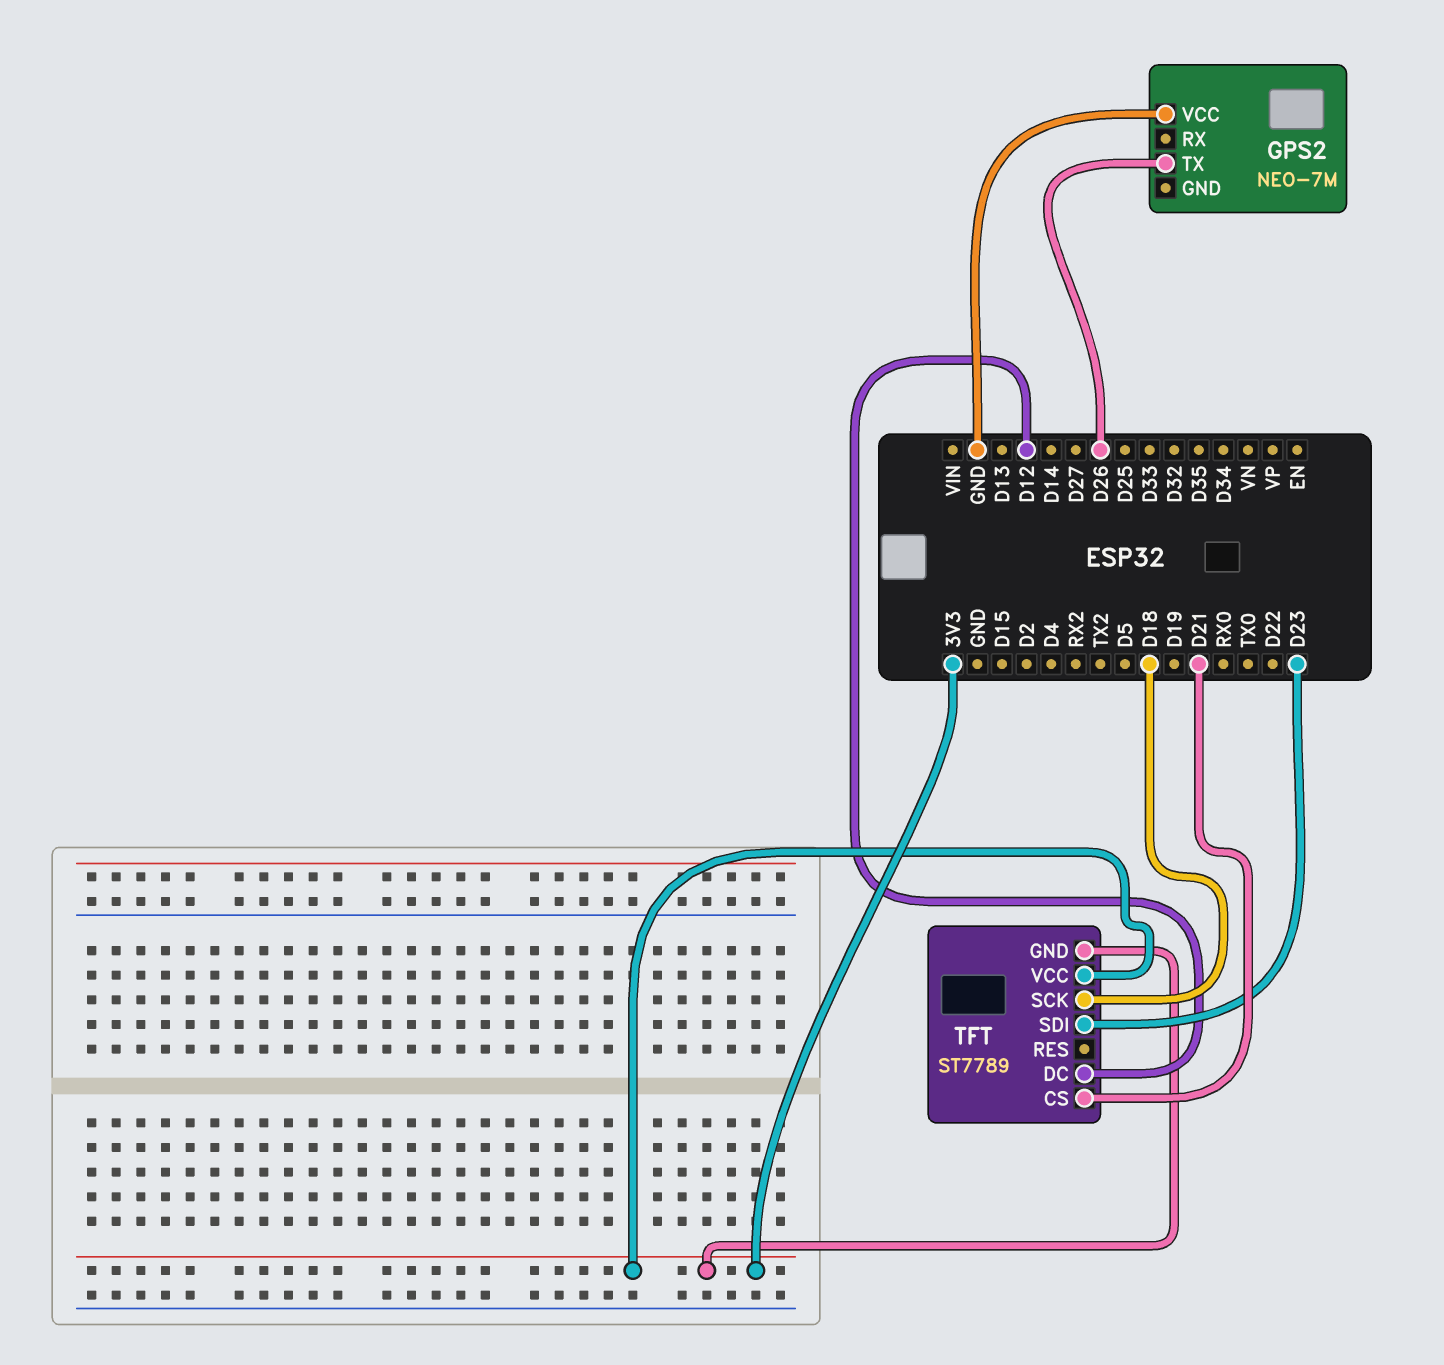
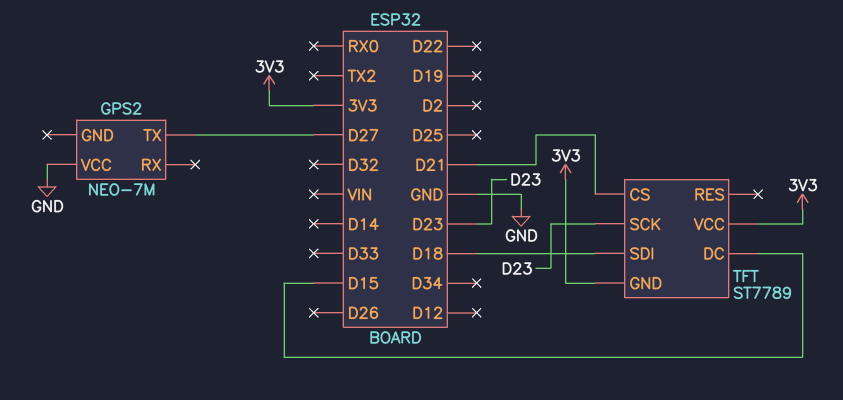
GPS2 pin TX: D26 -> D27
TFT pin DC: D12 -> D15
TFT pin SCK: D18 -> D23
TFT pin SDI: D23 -> D18

